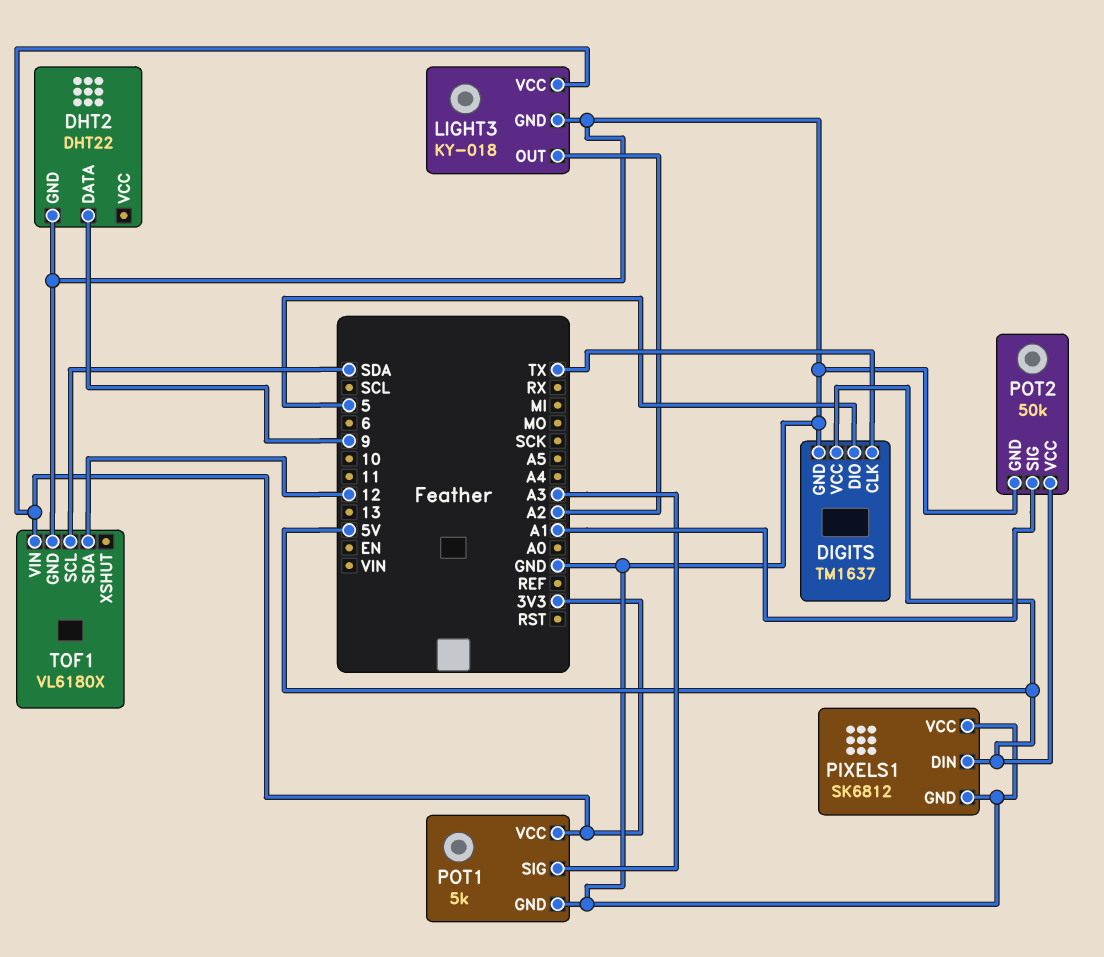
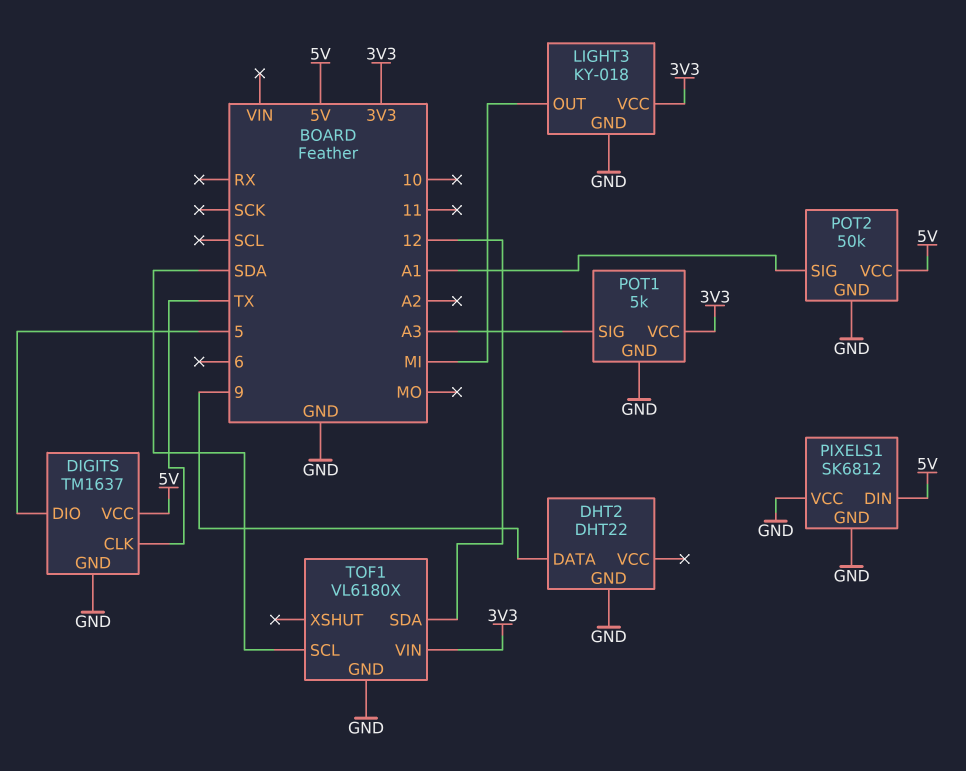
LIGHT3 pin OUT: A2 -> MI

